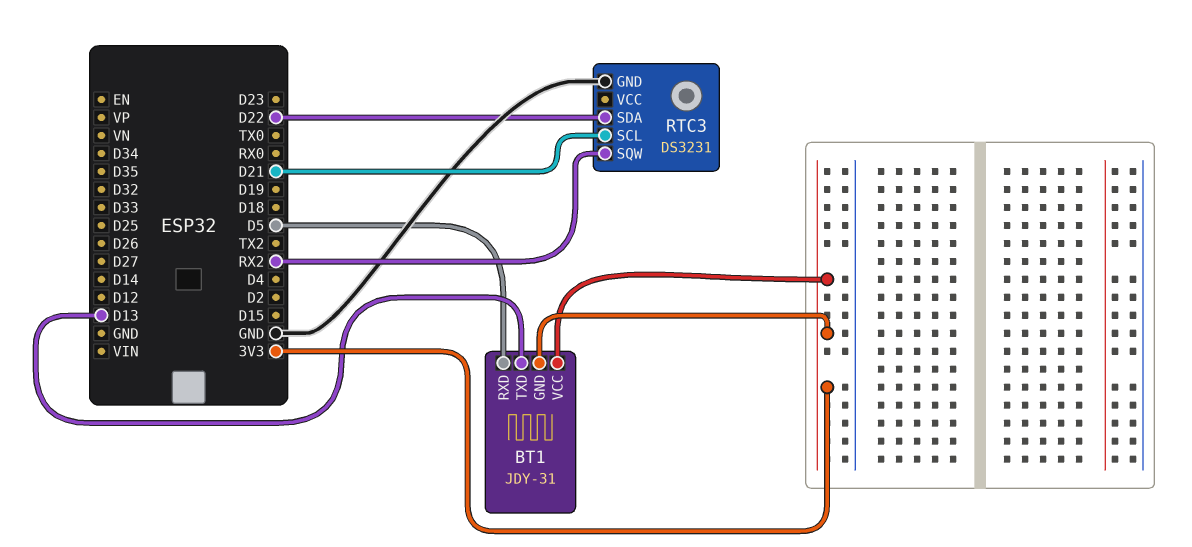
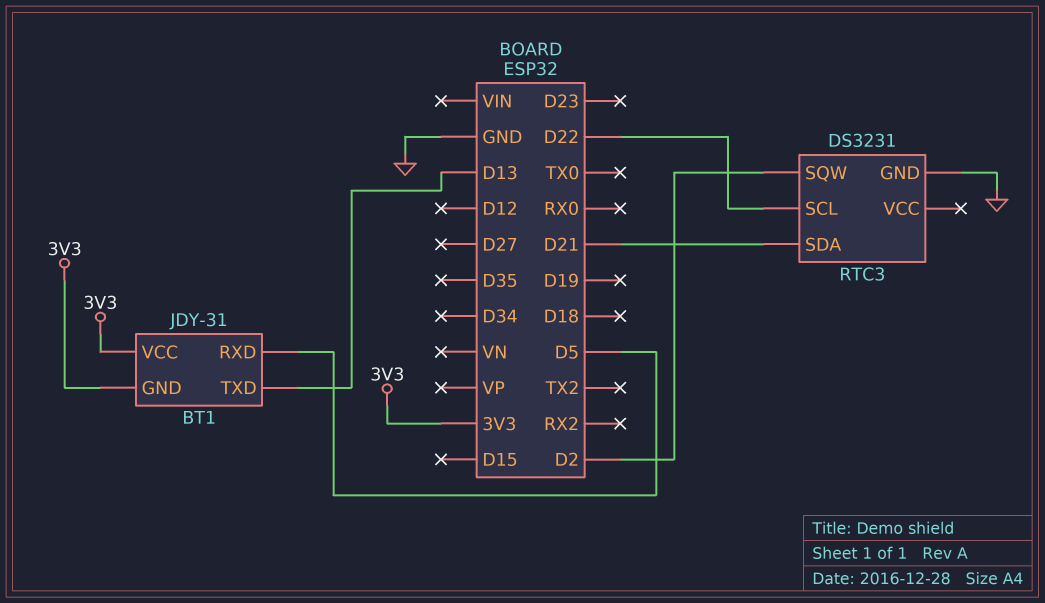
RTC3 pin SCL: D21 -> D22
RTC3 pin SDA: D22 -> D21
RTC3 pin SQW: RX2 -> D2

